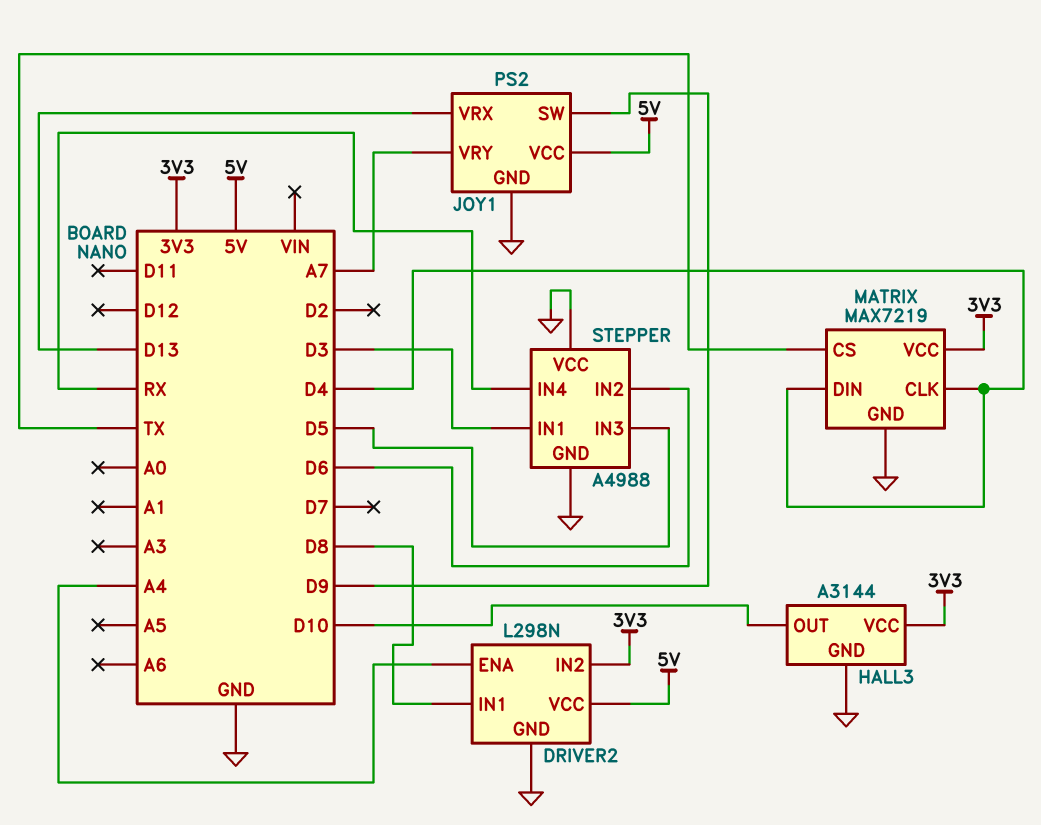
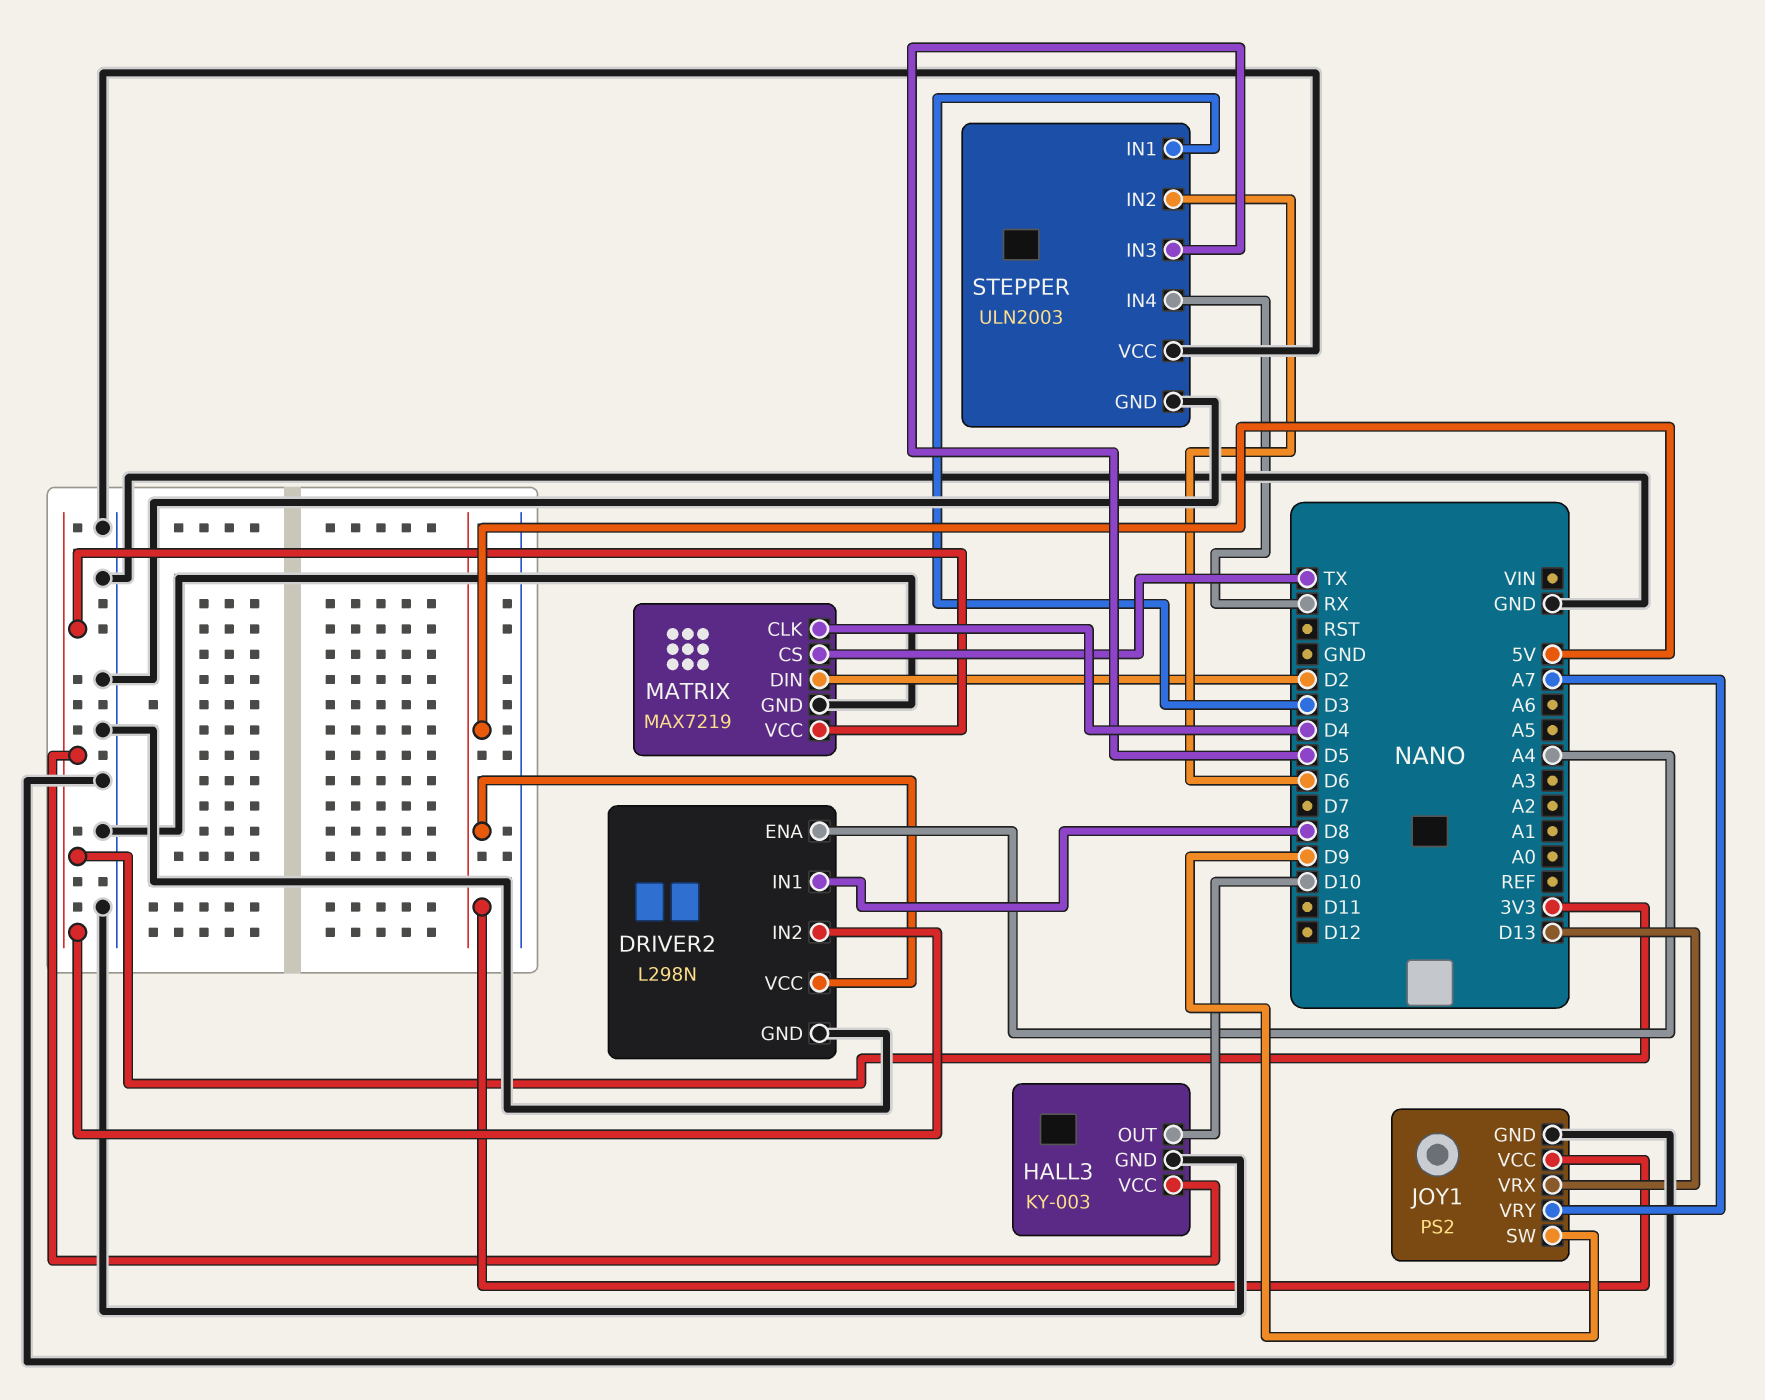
HALL3: A3144 -> KY-003
MATRIX pin DIN: D4 -> D2
STEPPER: A4988 -> ULN2003

